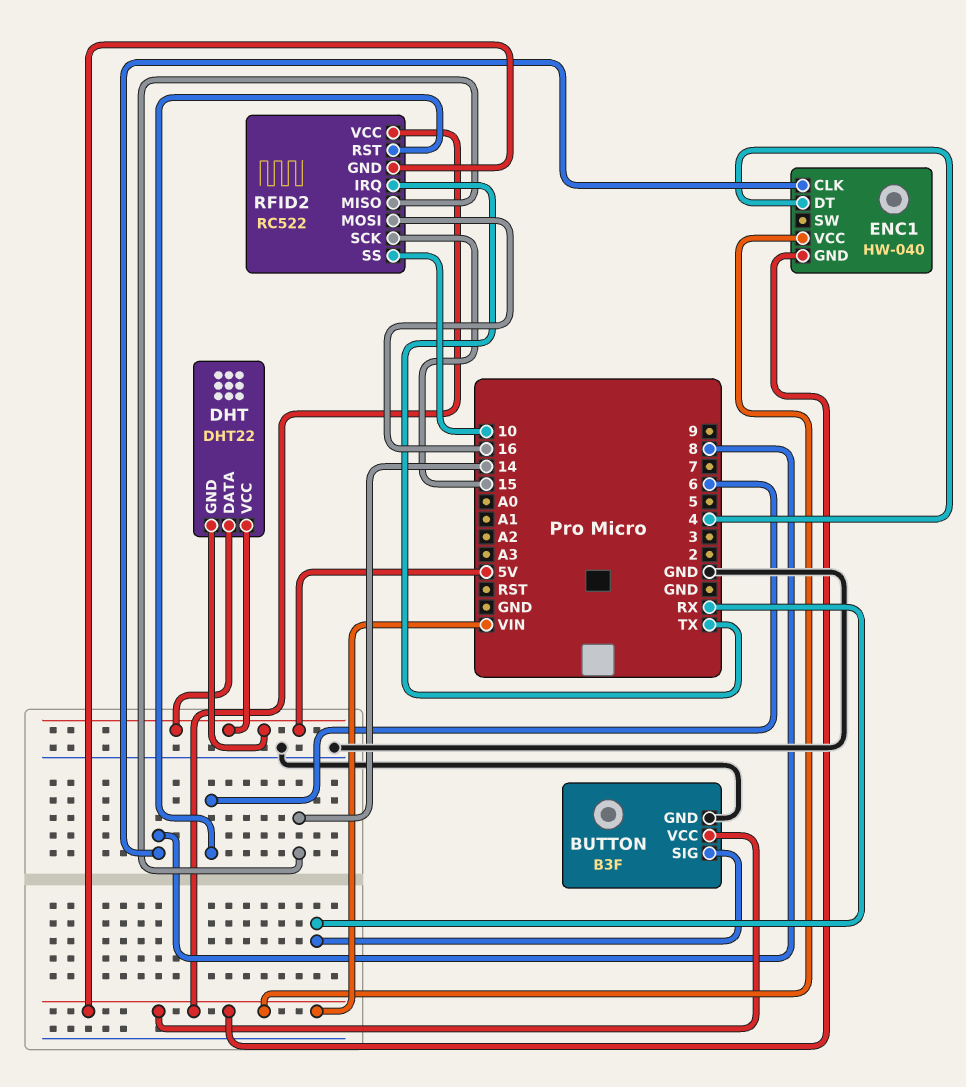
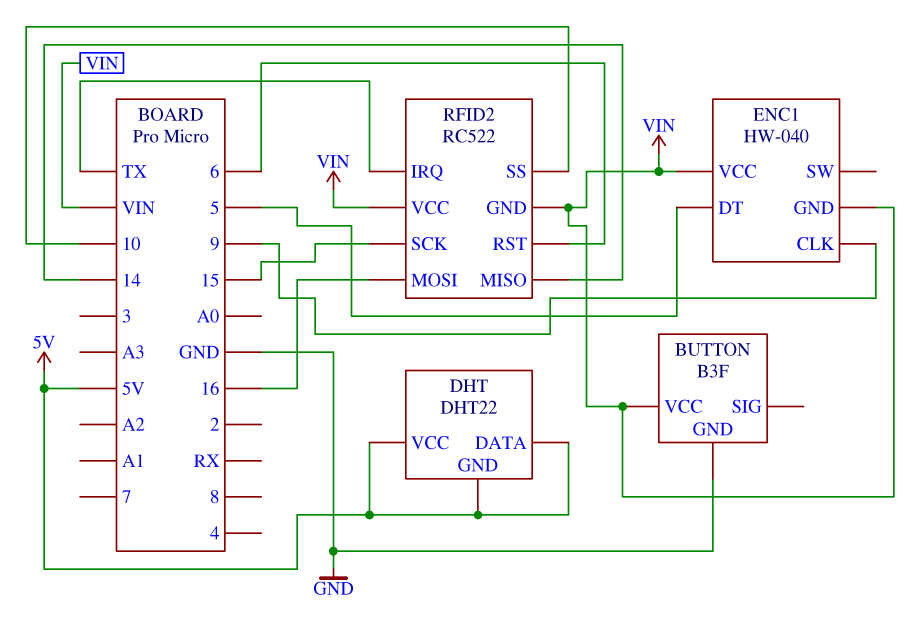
BUTTON pin SIG: RX -> none
ENC1 pin CLK: 8 -> 9
ENC1 pin DT: 4 -> 5

